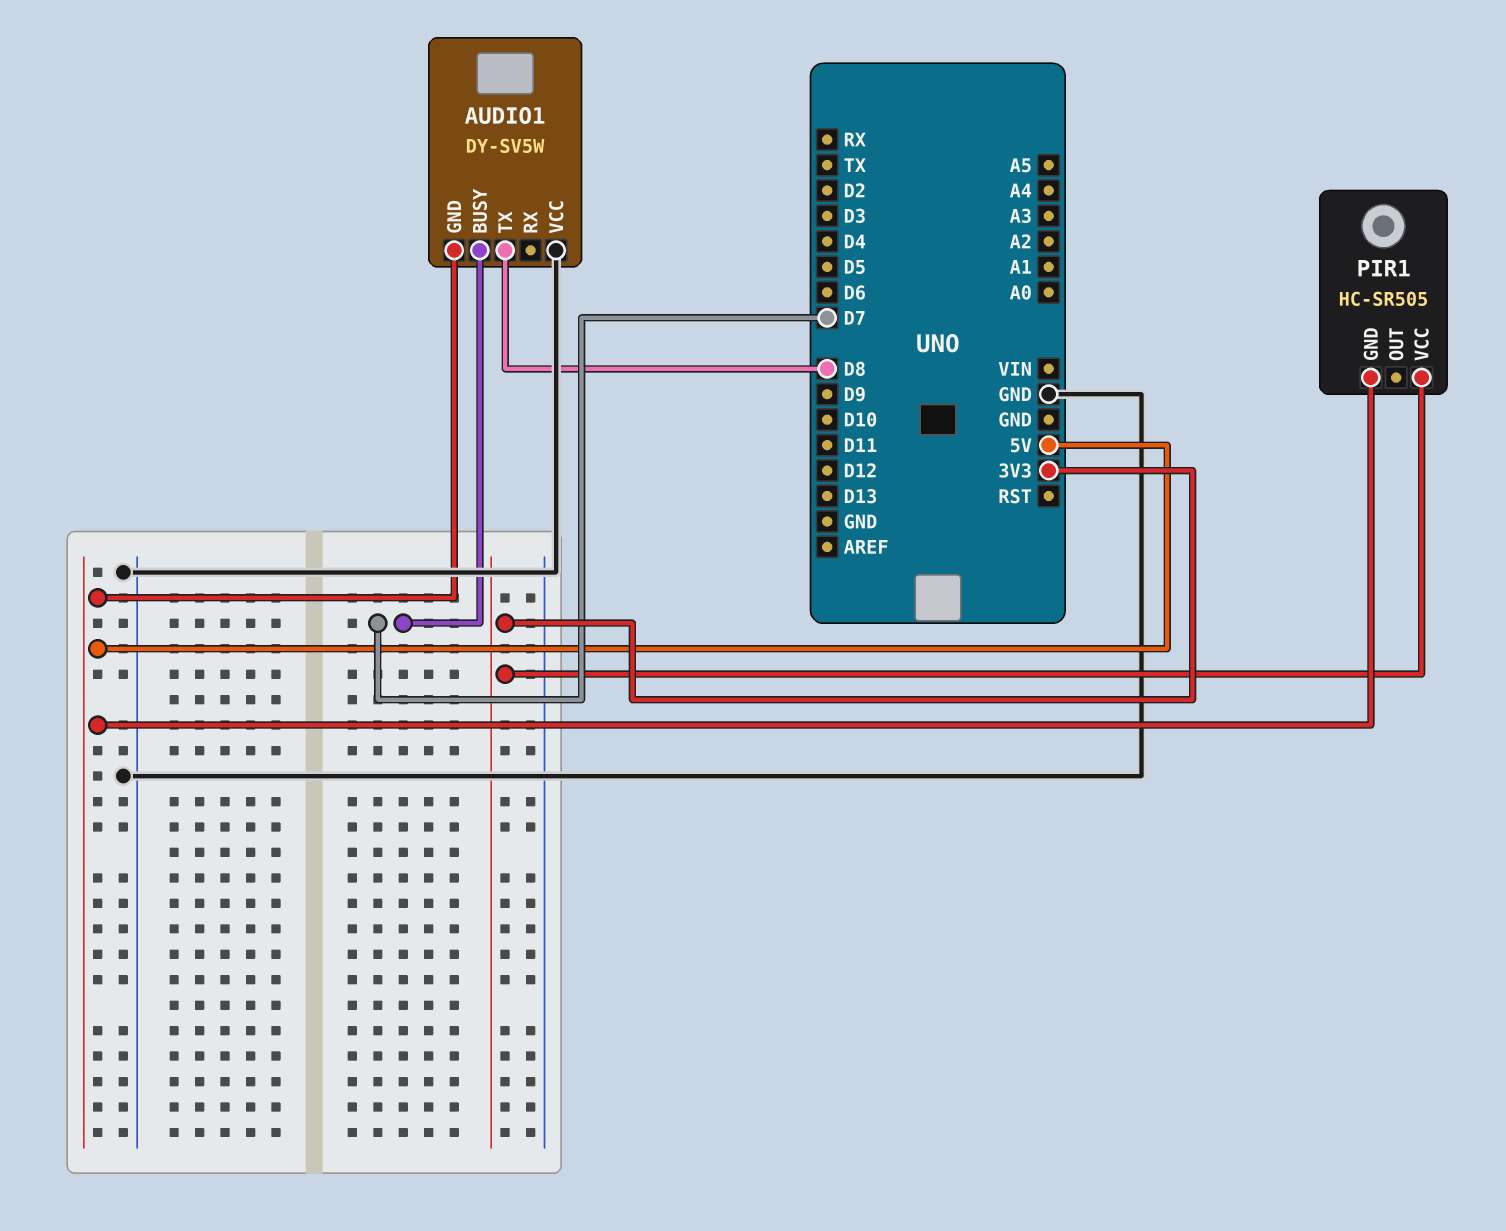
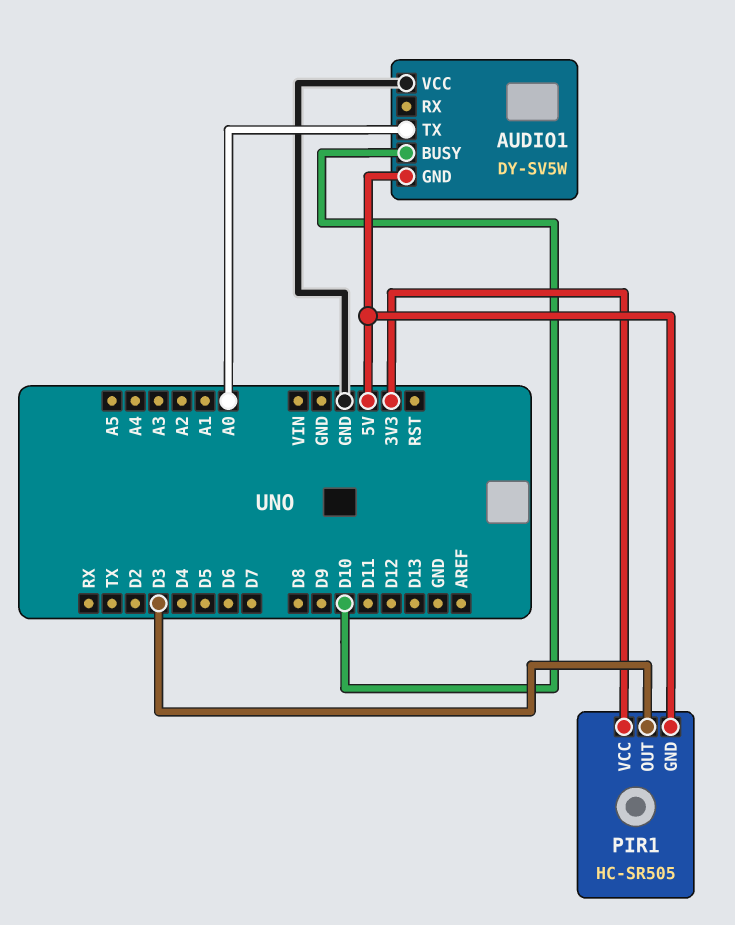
AUDIO1 pin BUSY: D7 -> D10
AUDIO1 pin TX: D8 -> A0
PIR1 pin OUT: none -> D3

